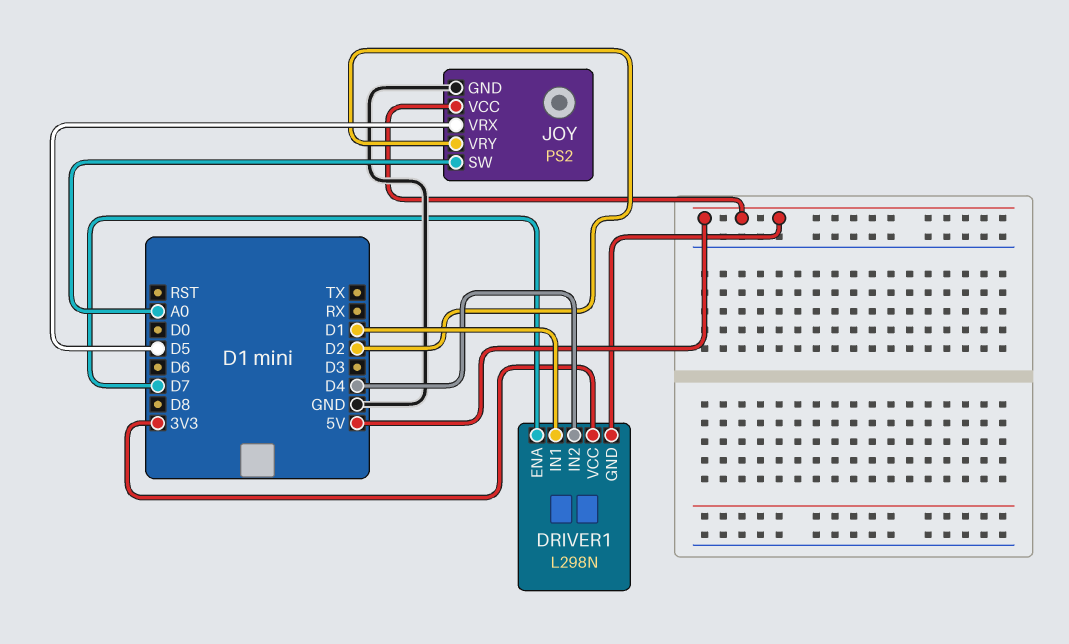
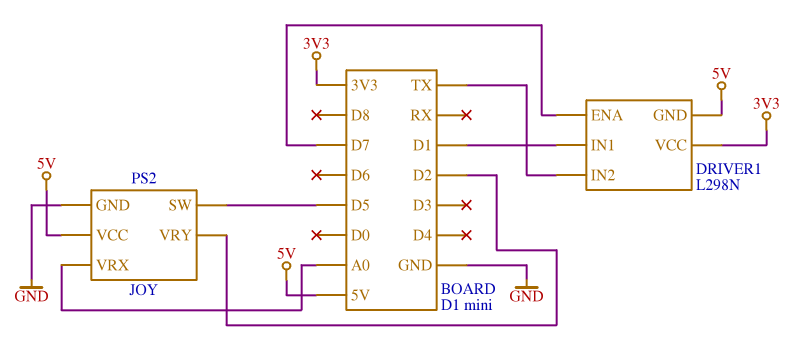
DRIVER1 pin IN2: D4 -> TX
JOY pin SW: A0 -> D5
JOY pin VRX: D5 -> A0

